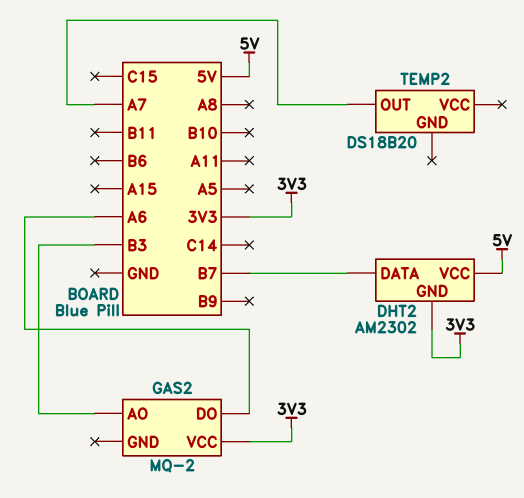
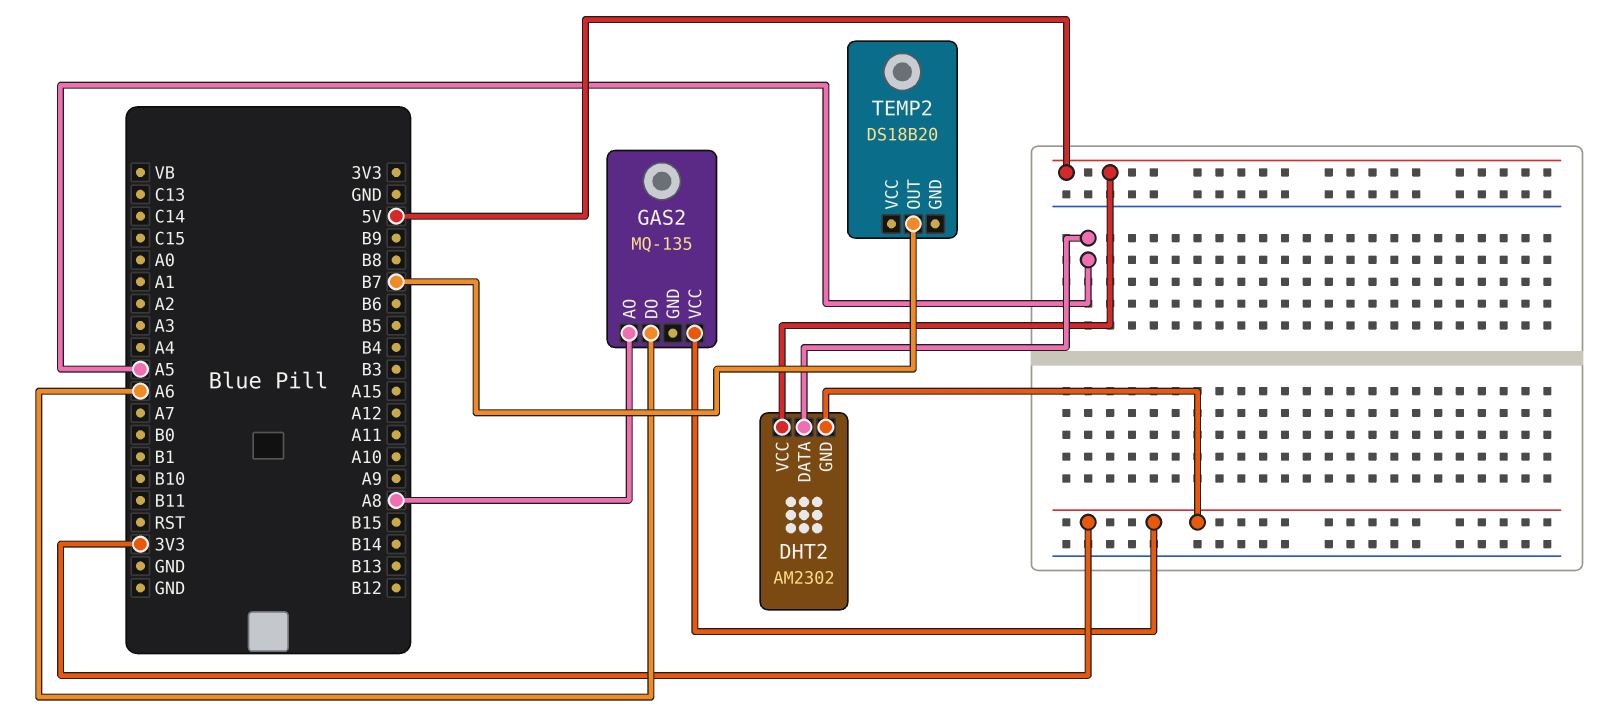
DHT2 pin DATA: B7 -> A5
GAS2: MQ-2 -> MQ-135
GAS2 pin AO: B3 -> A8
TEMP2 pin OUT: A7 -> B7

